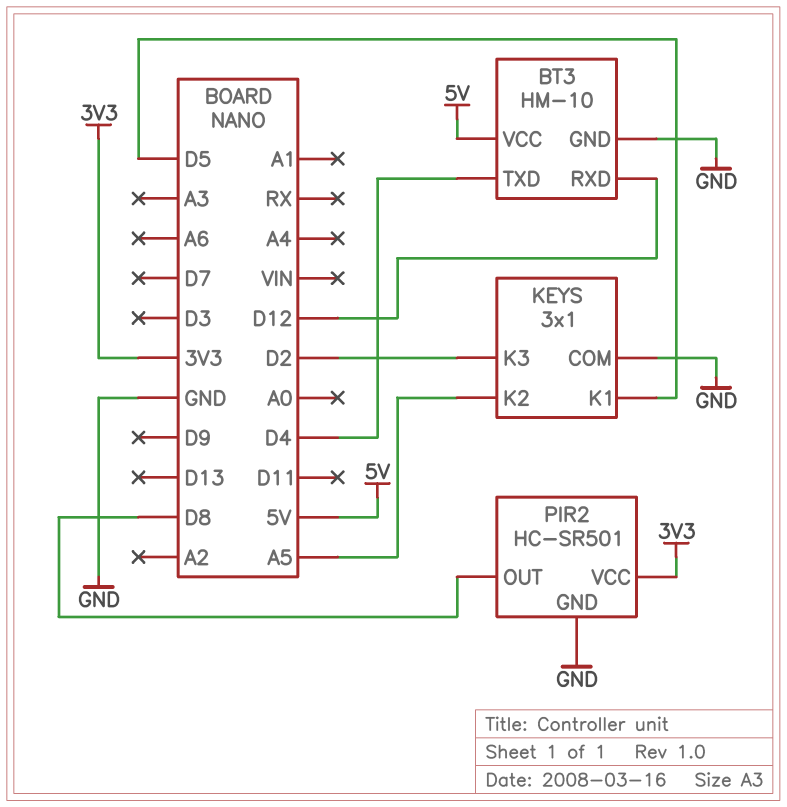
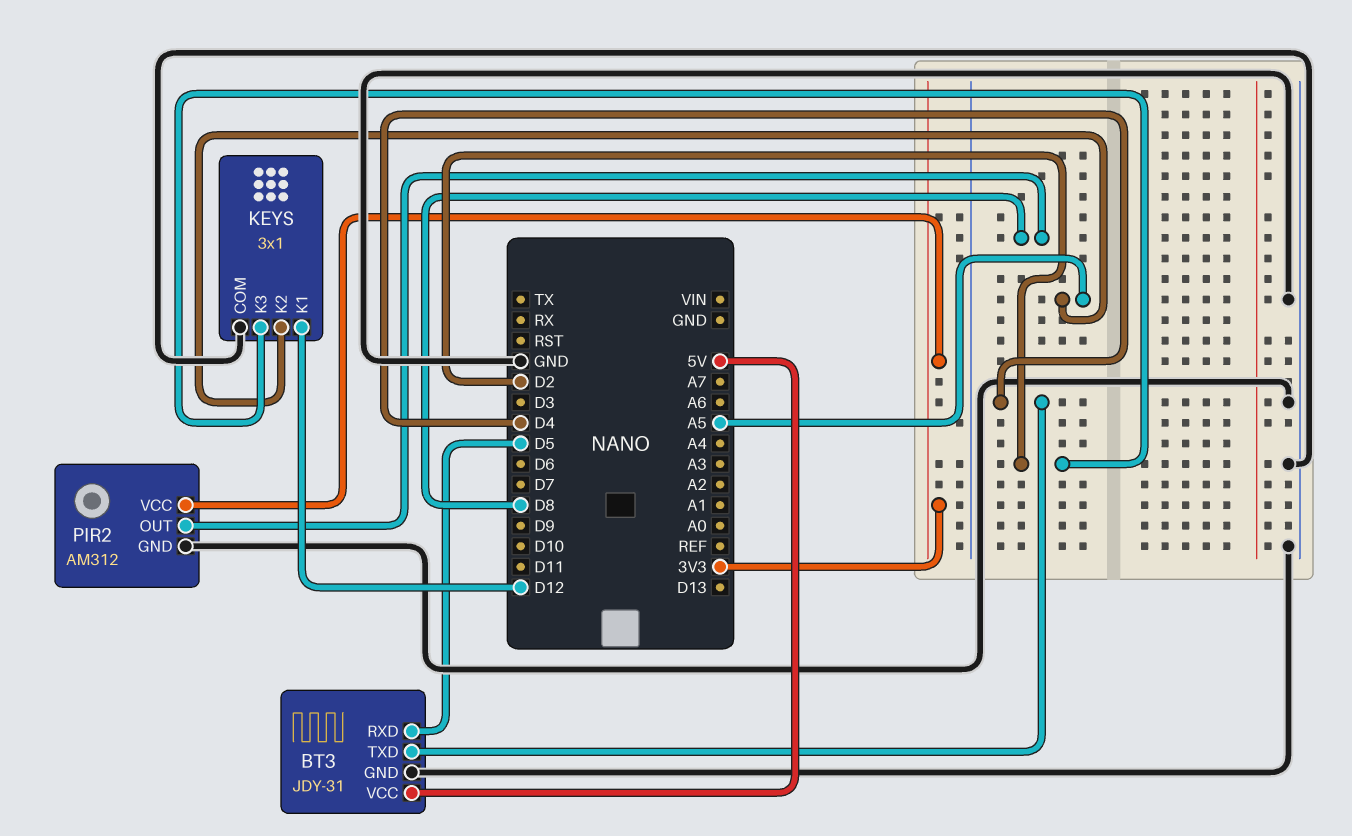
BT3: HM-10 -> JDY-31
BT3 pin RXD: D12 -> D5
KEYS pin K1: D5 -> D12
PIR2: HC-SR501 -> AM312

